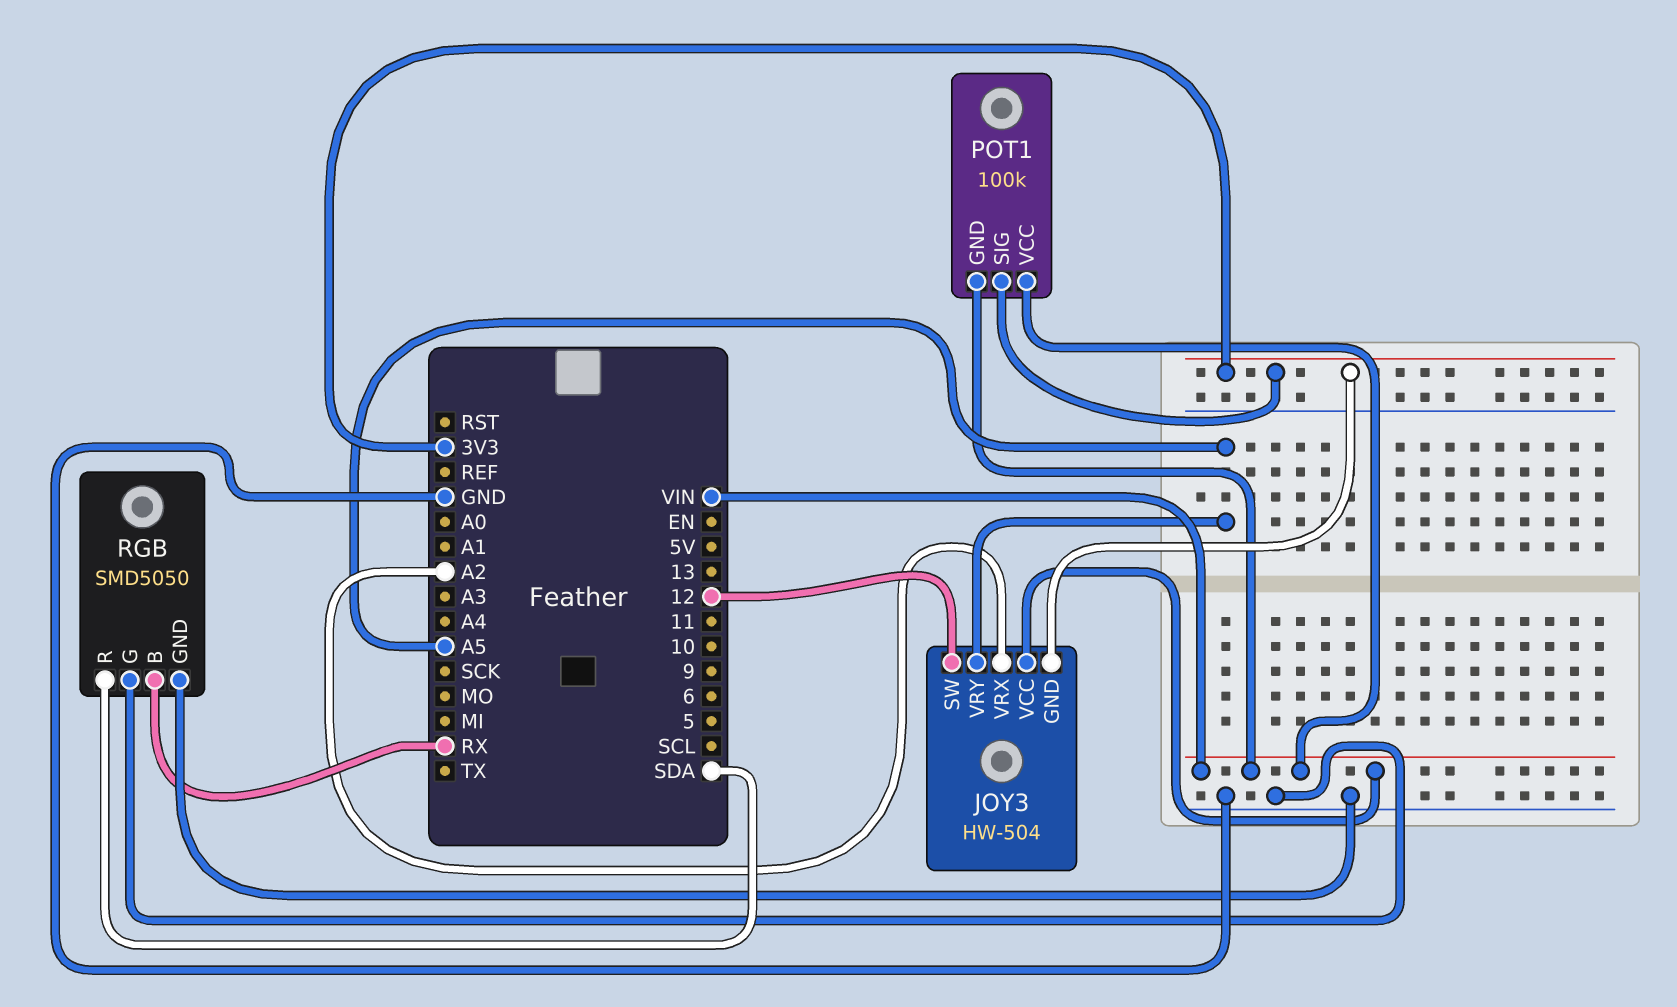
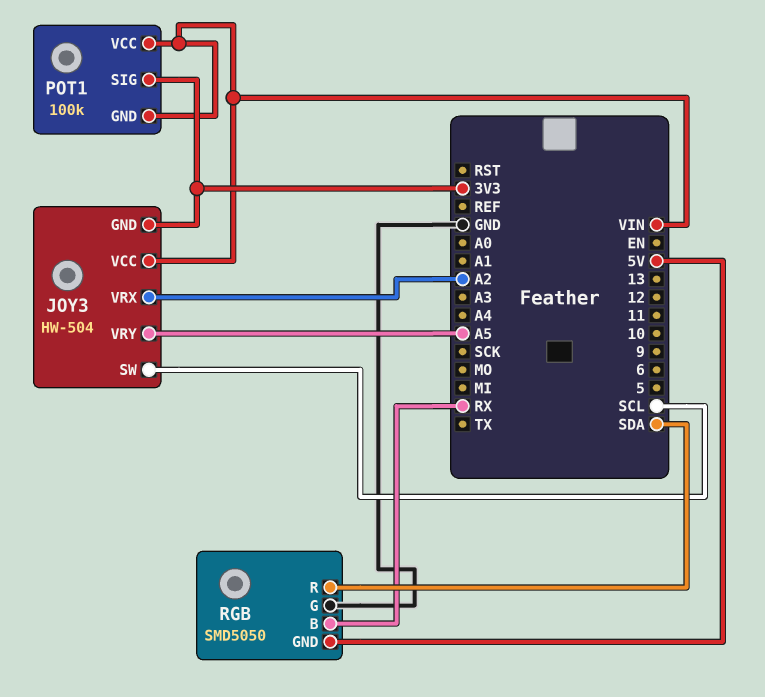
JOY3 pin SW: 12 -> SCL
RGB pin GND: GND -> 5V

